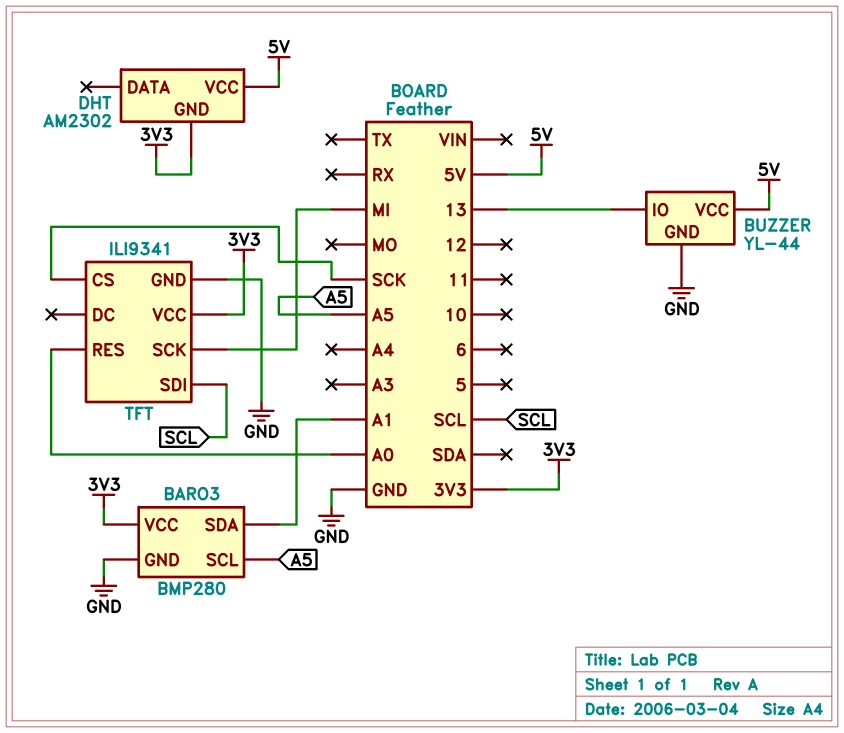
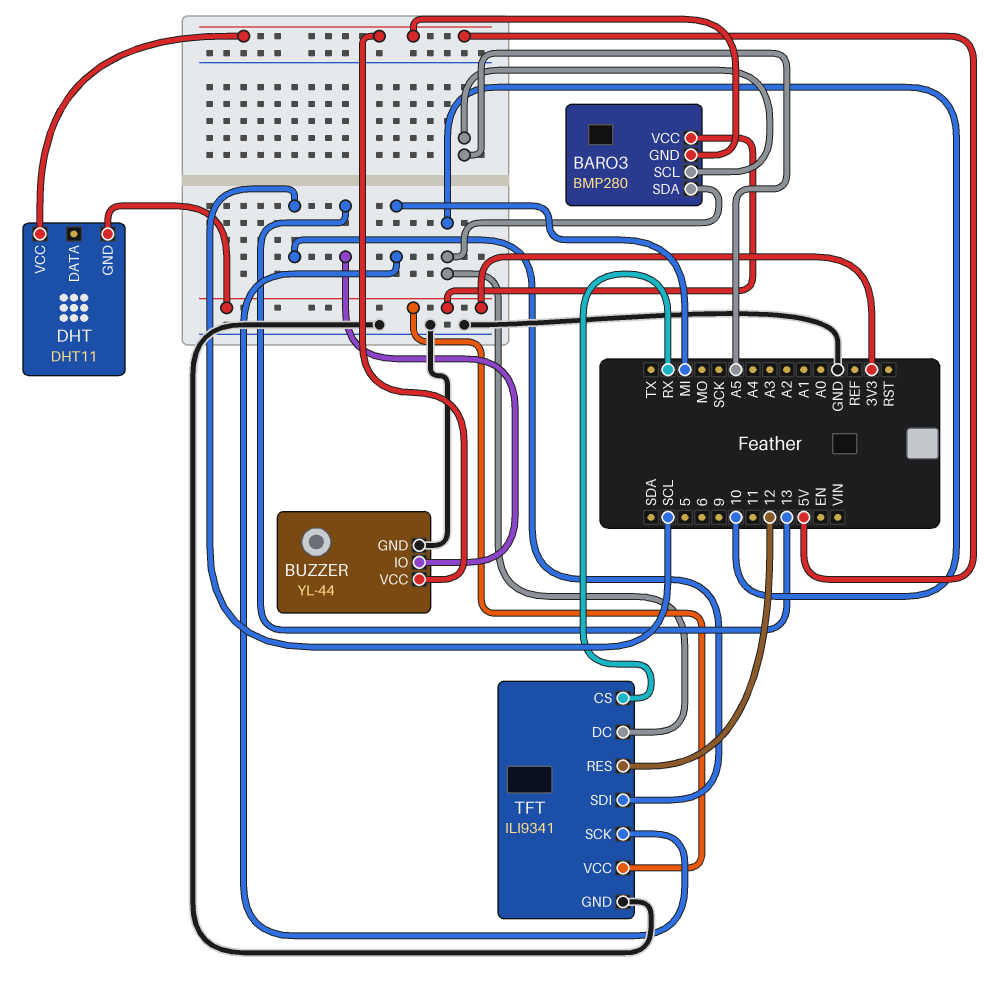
BARO3 pin GND: GND -> 5V
BARO3 pin SDA: A1 -> 10
DHT: AM2302 -> DHT11
TFT pin CS: SCK -> RX
TFT pin DC: none -> 10
TFT pin RES: A0 -> 12

